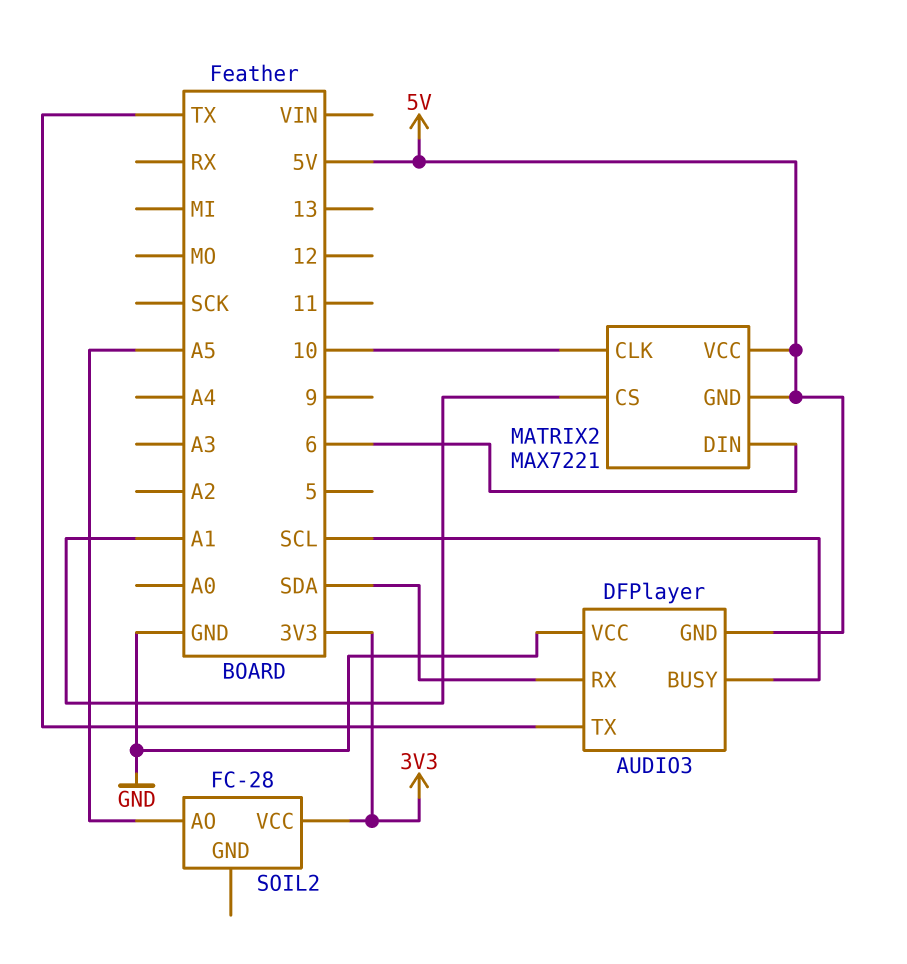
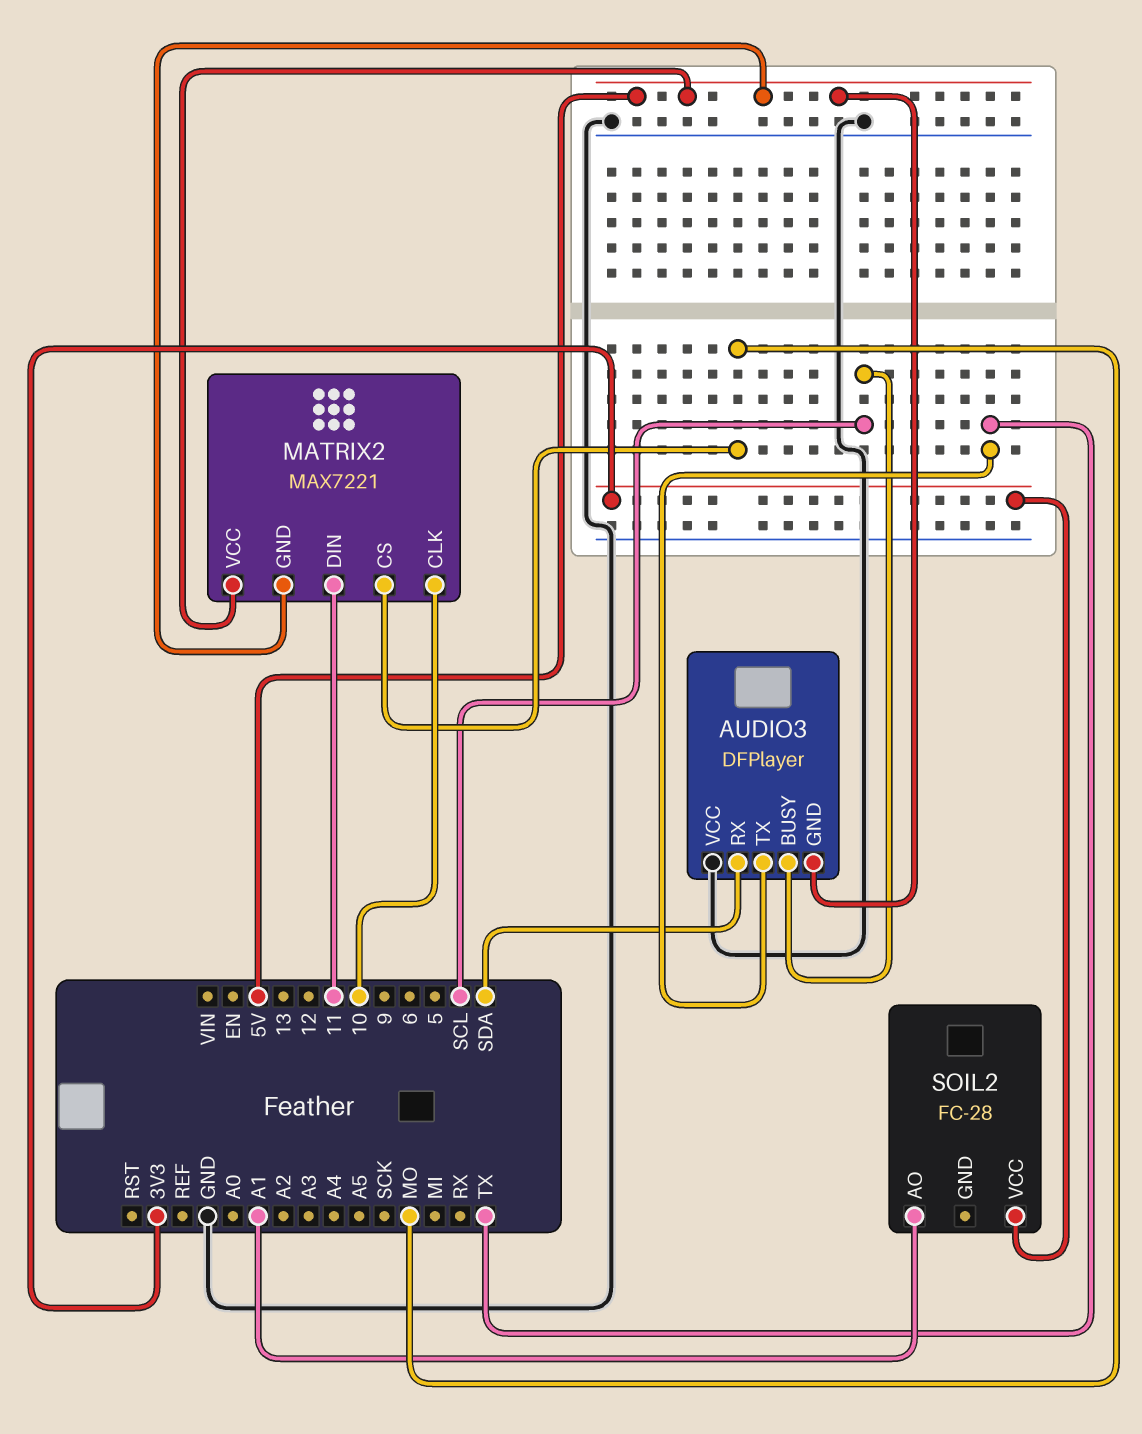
MATRIX2 pin CS: A1 -> MO
MATRIX2 pin DIN: 6 -> 11
SOIL2 pin AO: A5 -> A1

